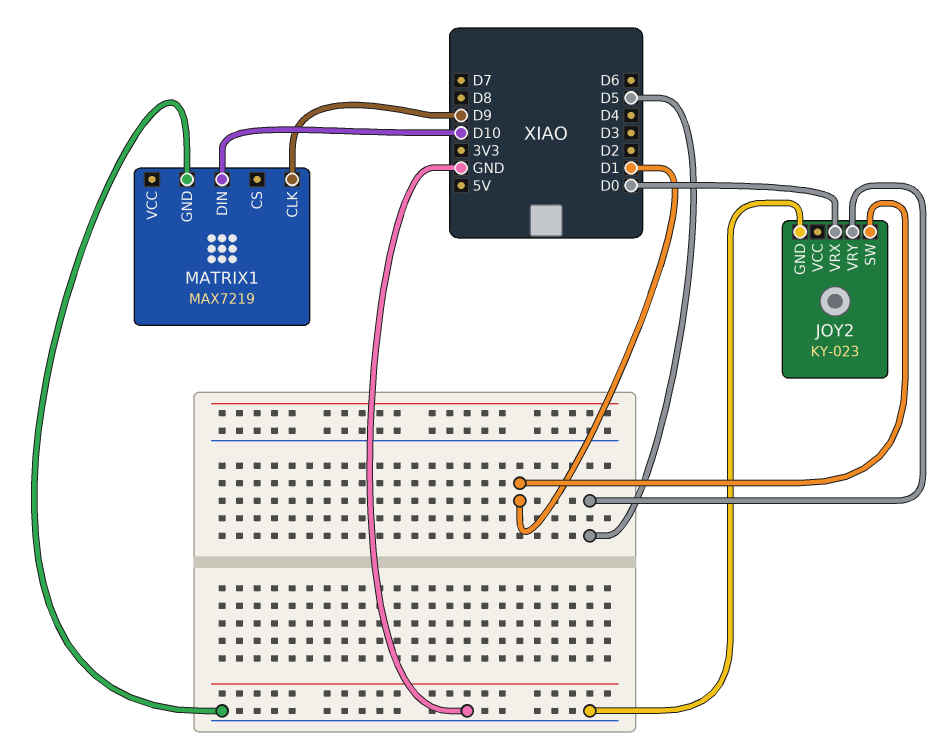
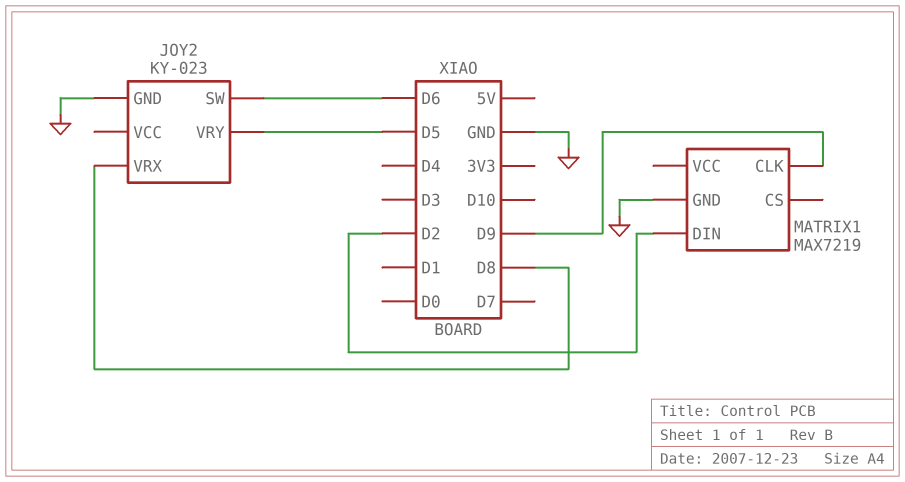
JOY2 pin SW: D1 -> D6
JOY2 pin VRX: D0 -> D8
MATRIX1 pin DIN: D10 -> D2

